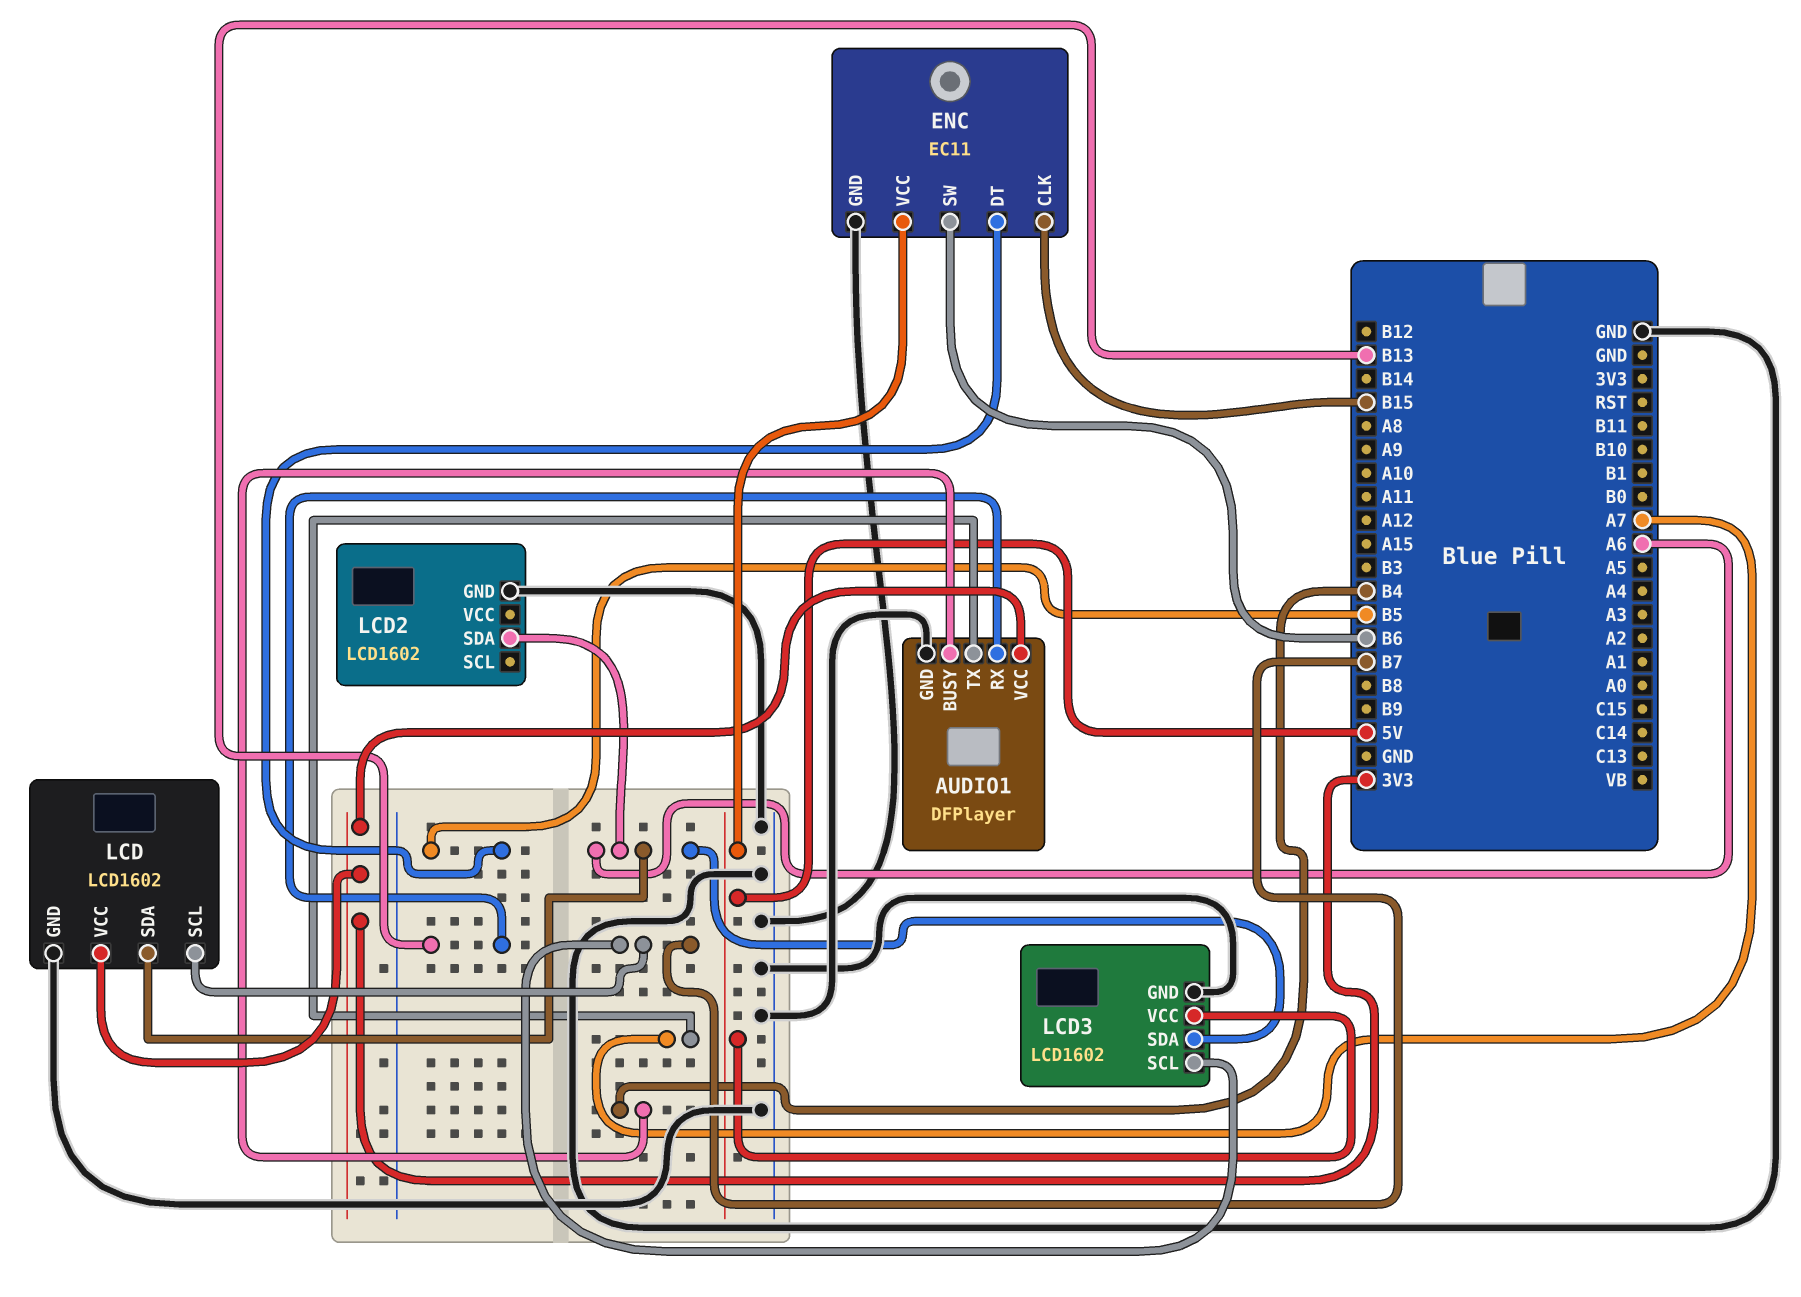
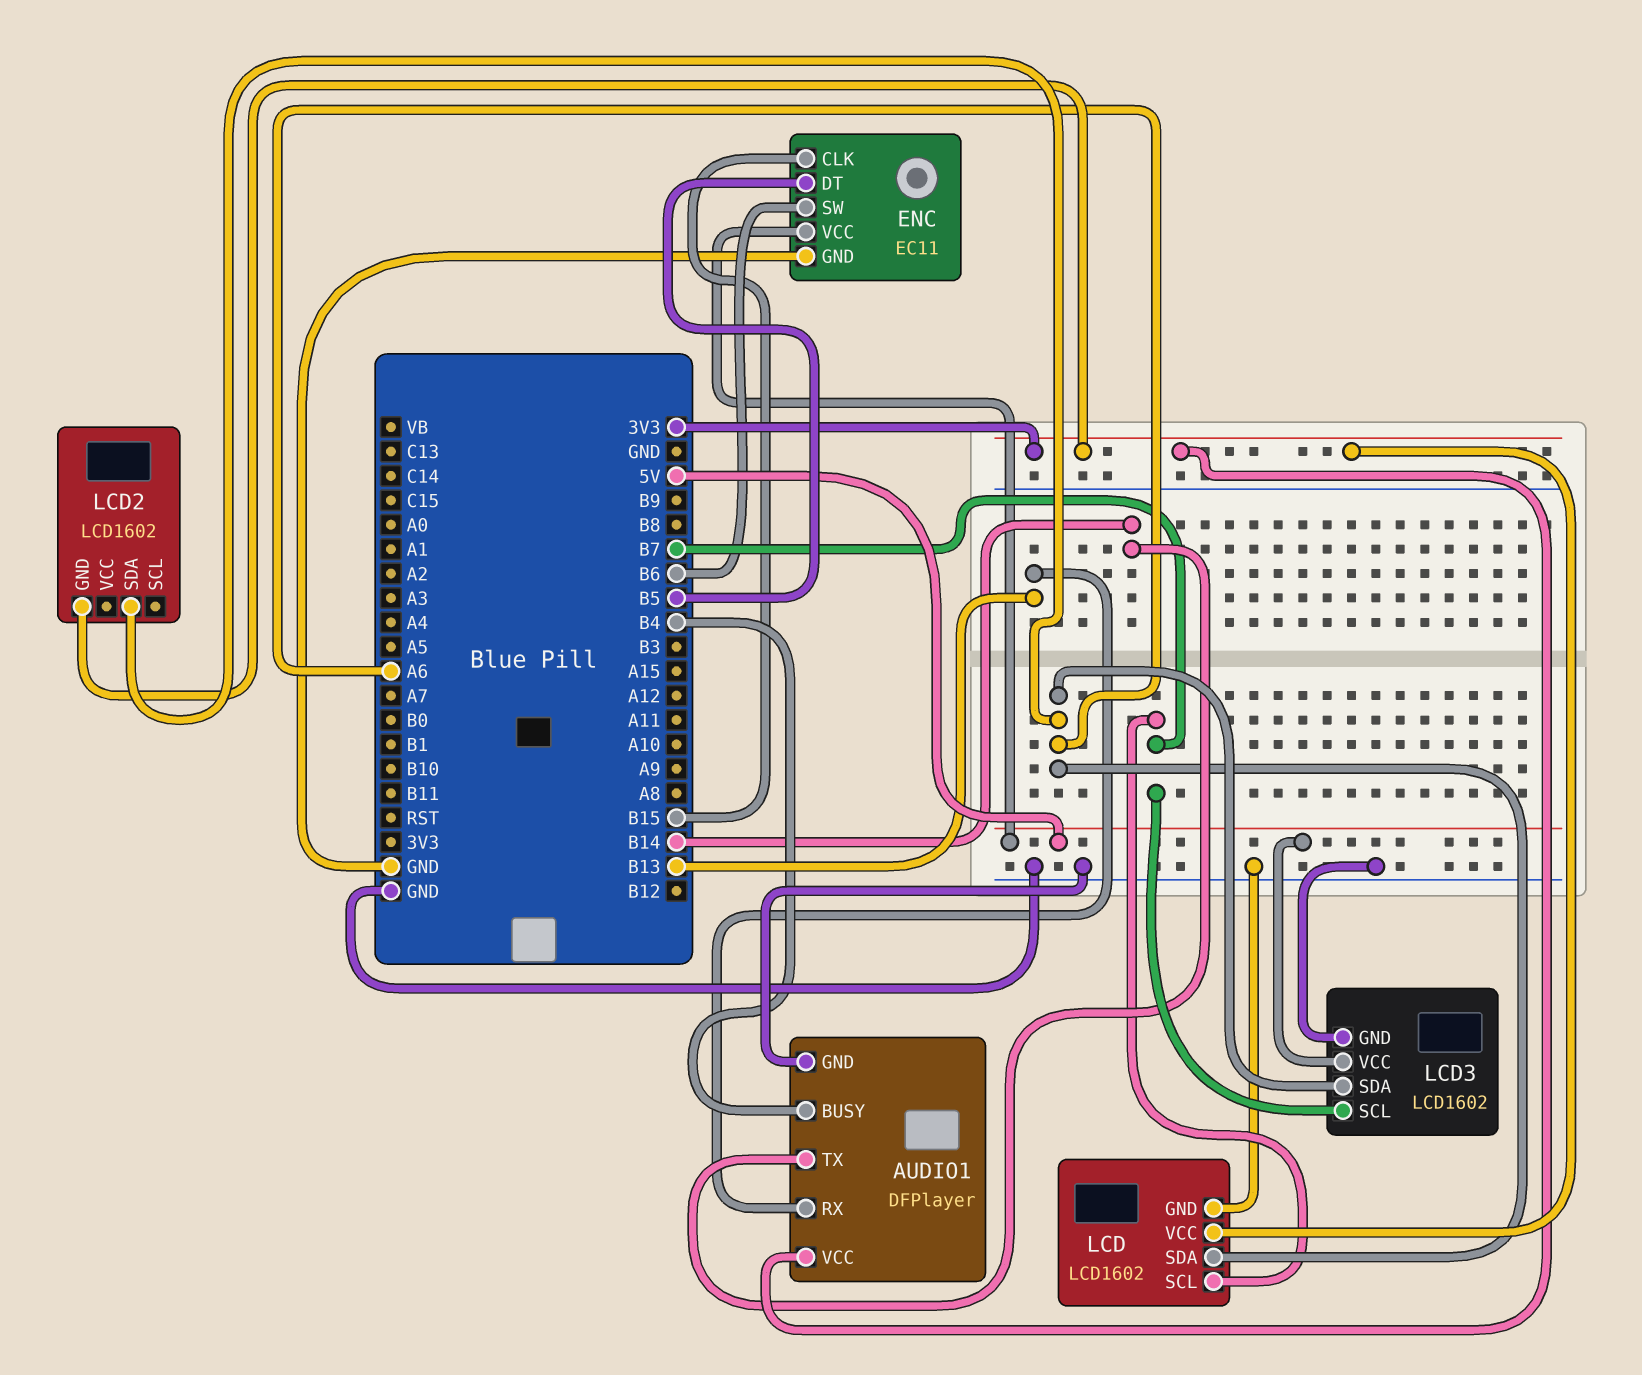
AUDIO1 pin TX: A7 -> B14
LCD2 pin GND: GND -> 3V3

